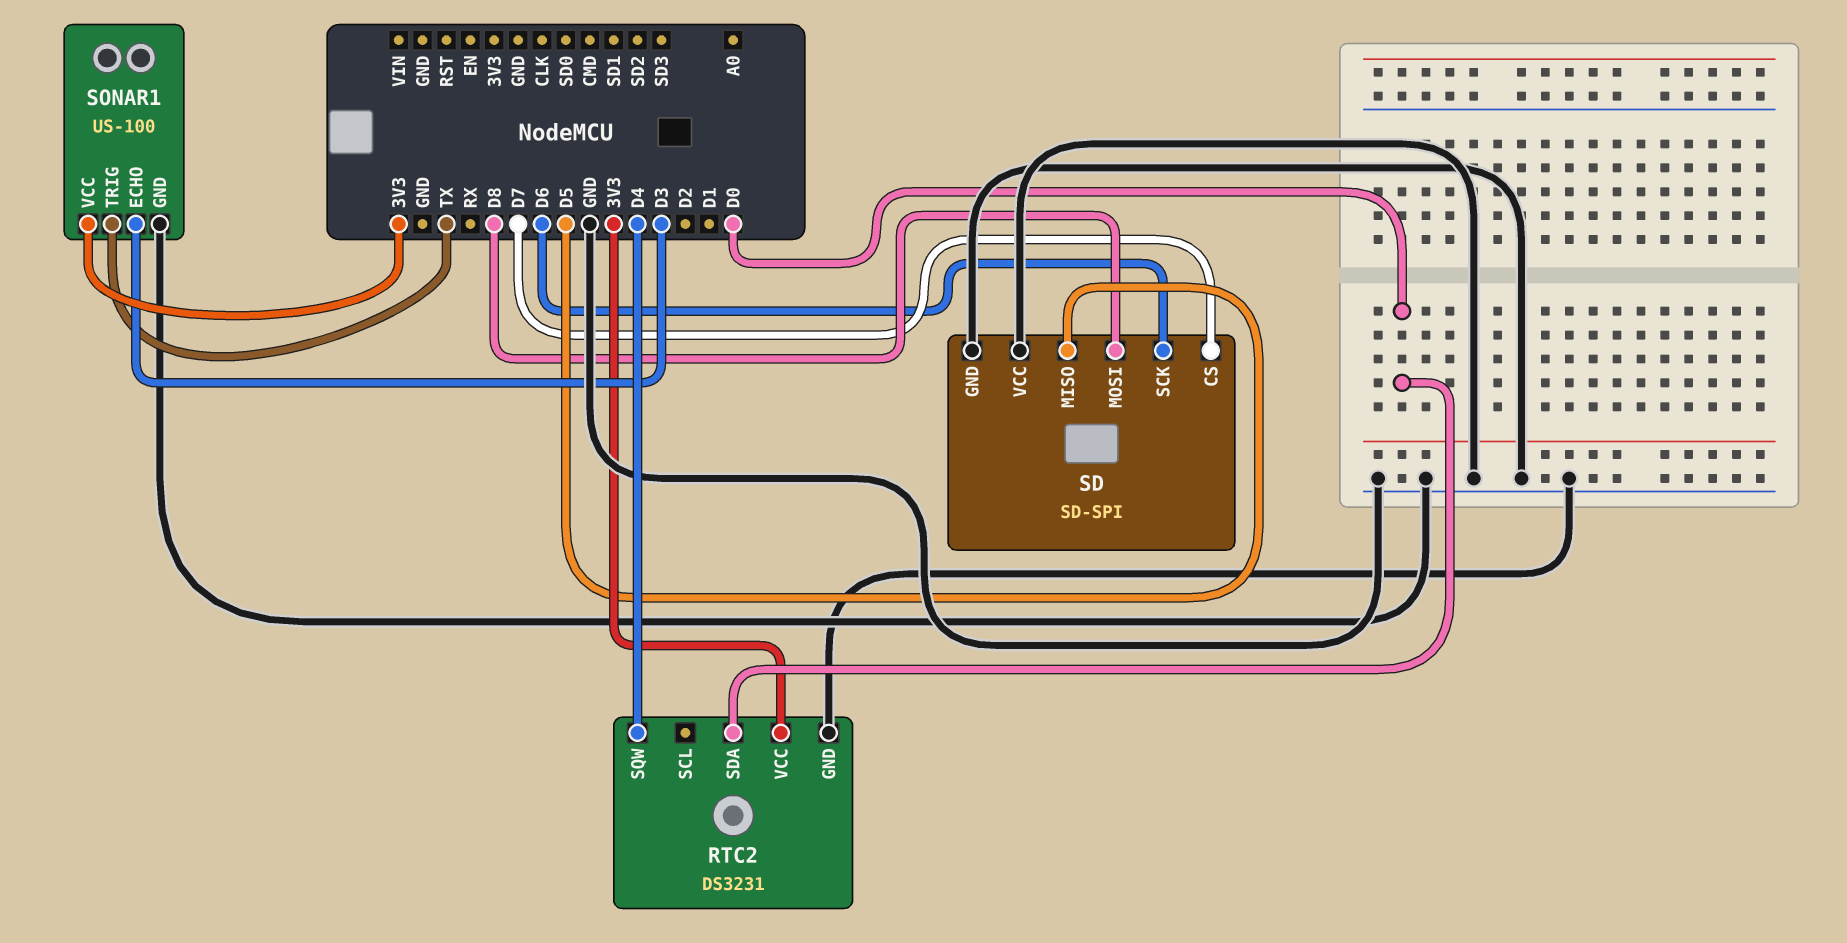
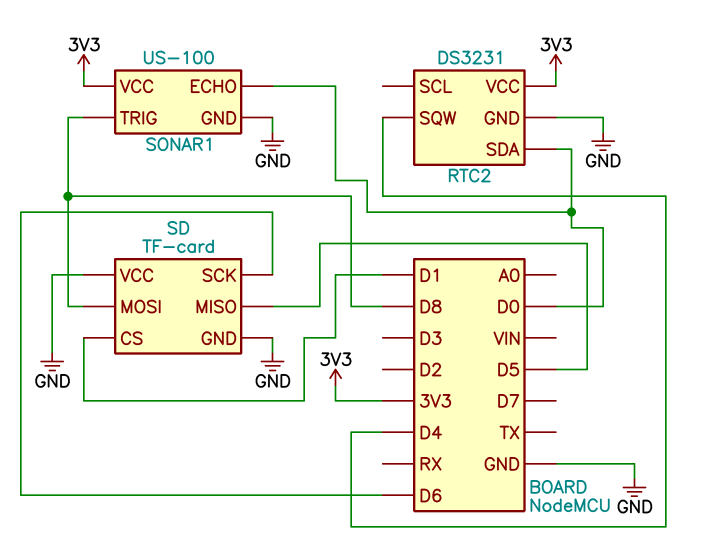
SD: SD-SPI -> TF-card
SD pin CS: D7 -> D1
SONAR1 pin ECHO: D3 -> D0
SONAR1 pin TRIG: TX -> D8

